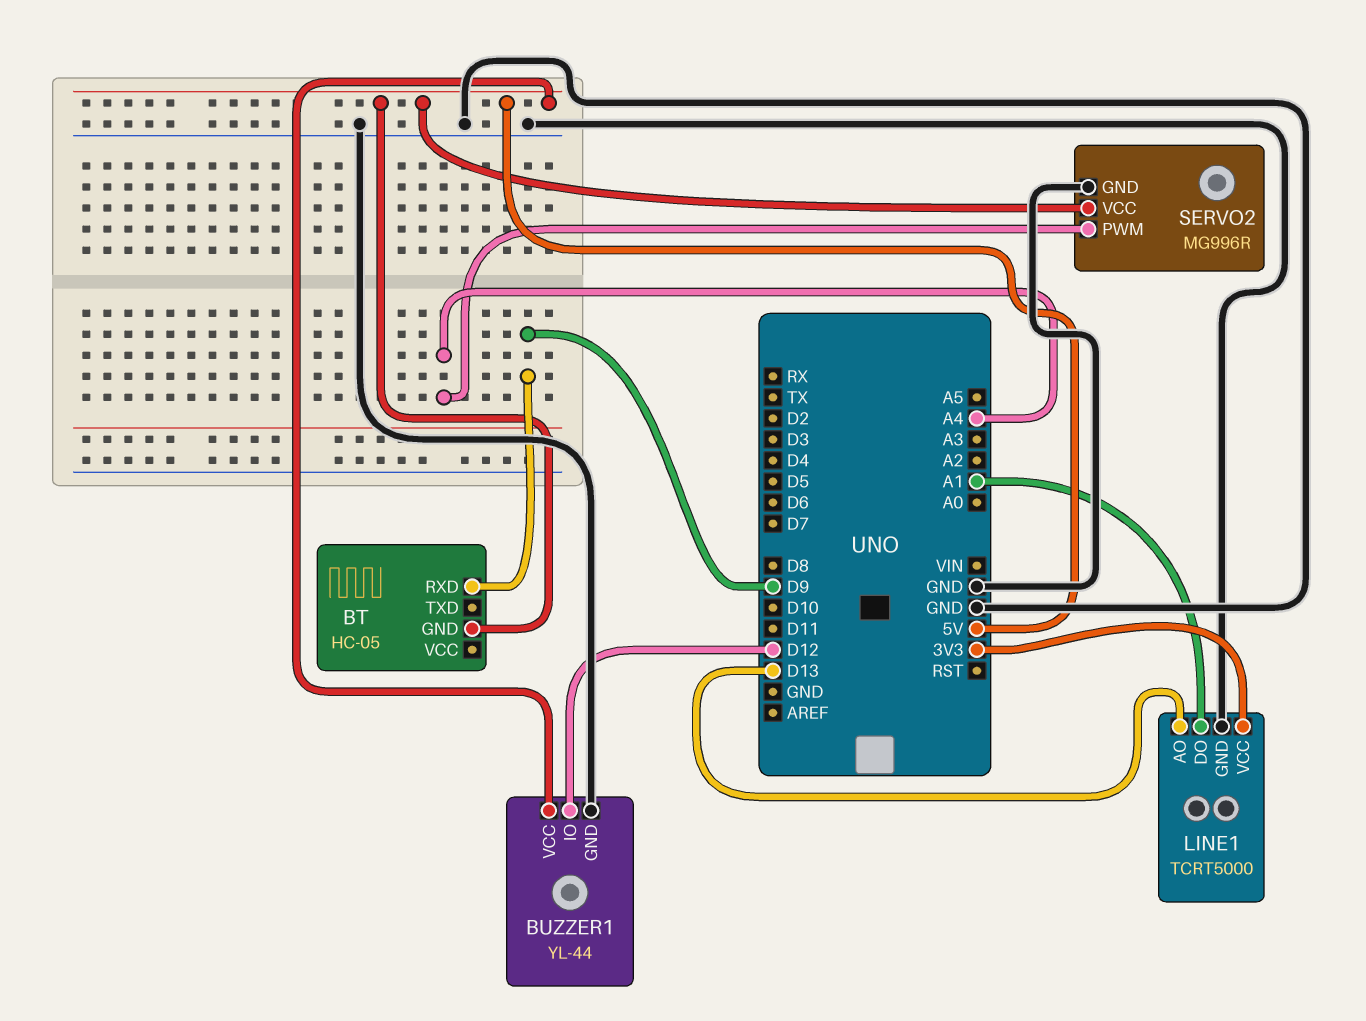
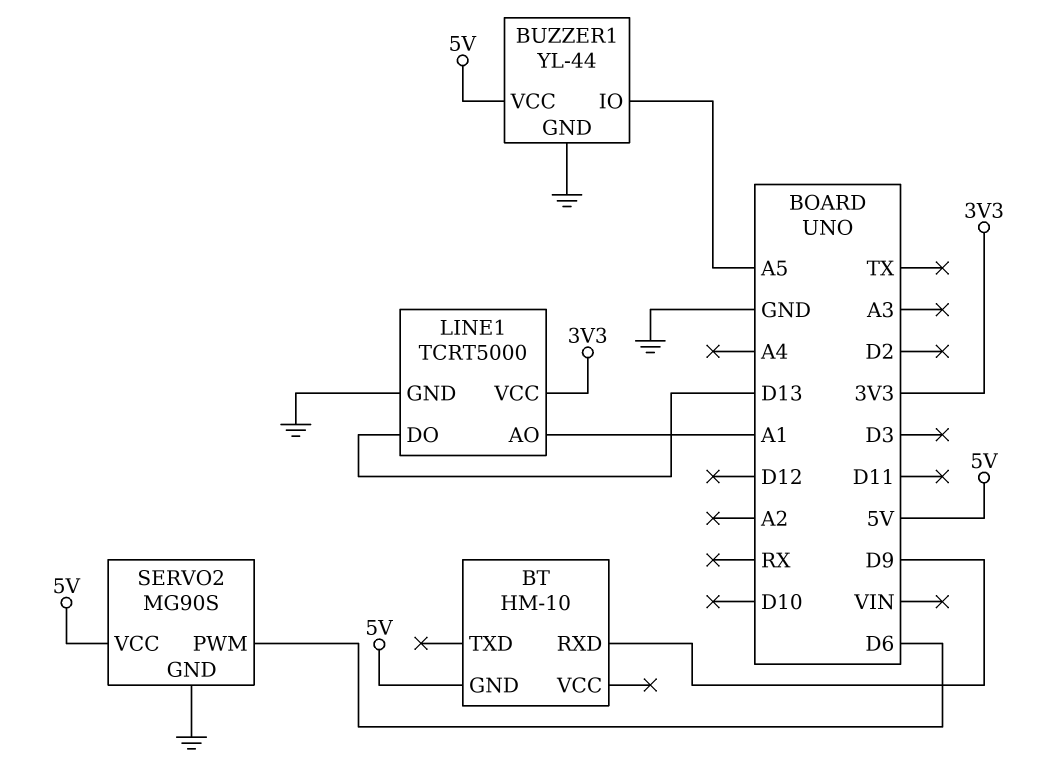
BT: HC-05 -> HM-10
BUZZER1 pin IO: D12 -> A5
LINE1 pin AO: D13 -> A1
LINE1 pin DO: A1 -> D13
SERVO2: MG996R -> MG90S
SERVO2 pin PWM: A4 -> D6

